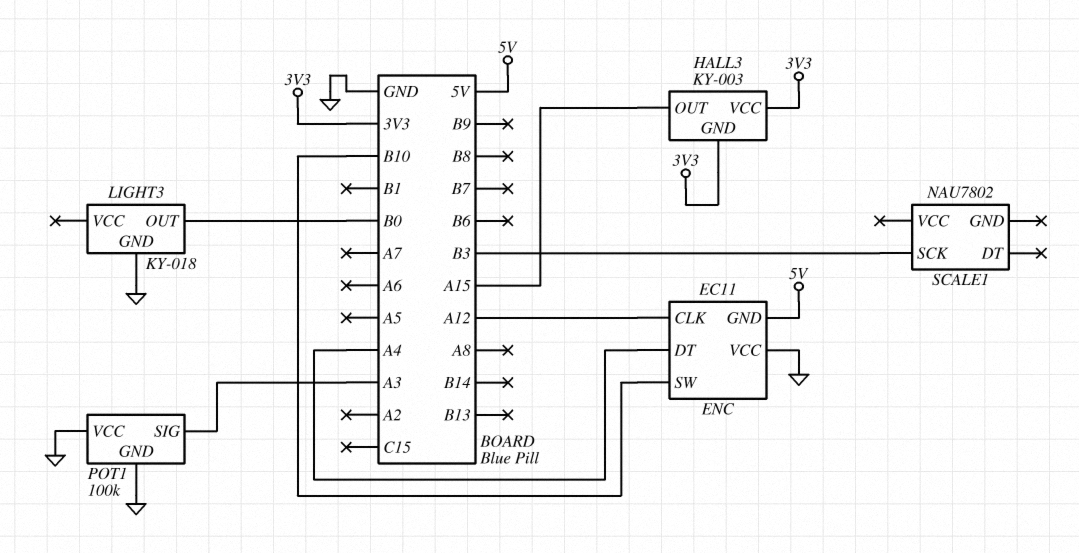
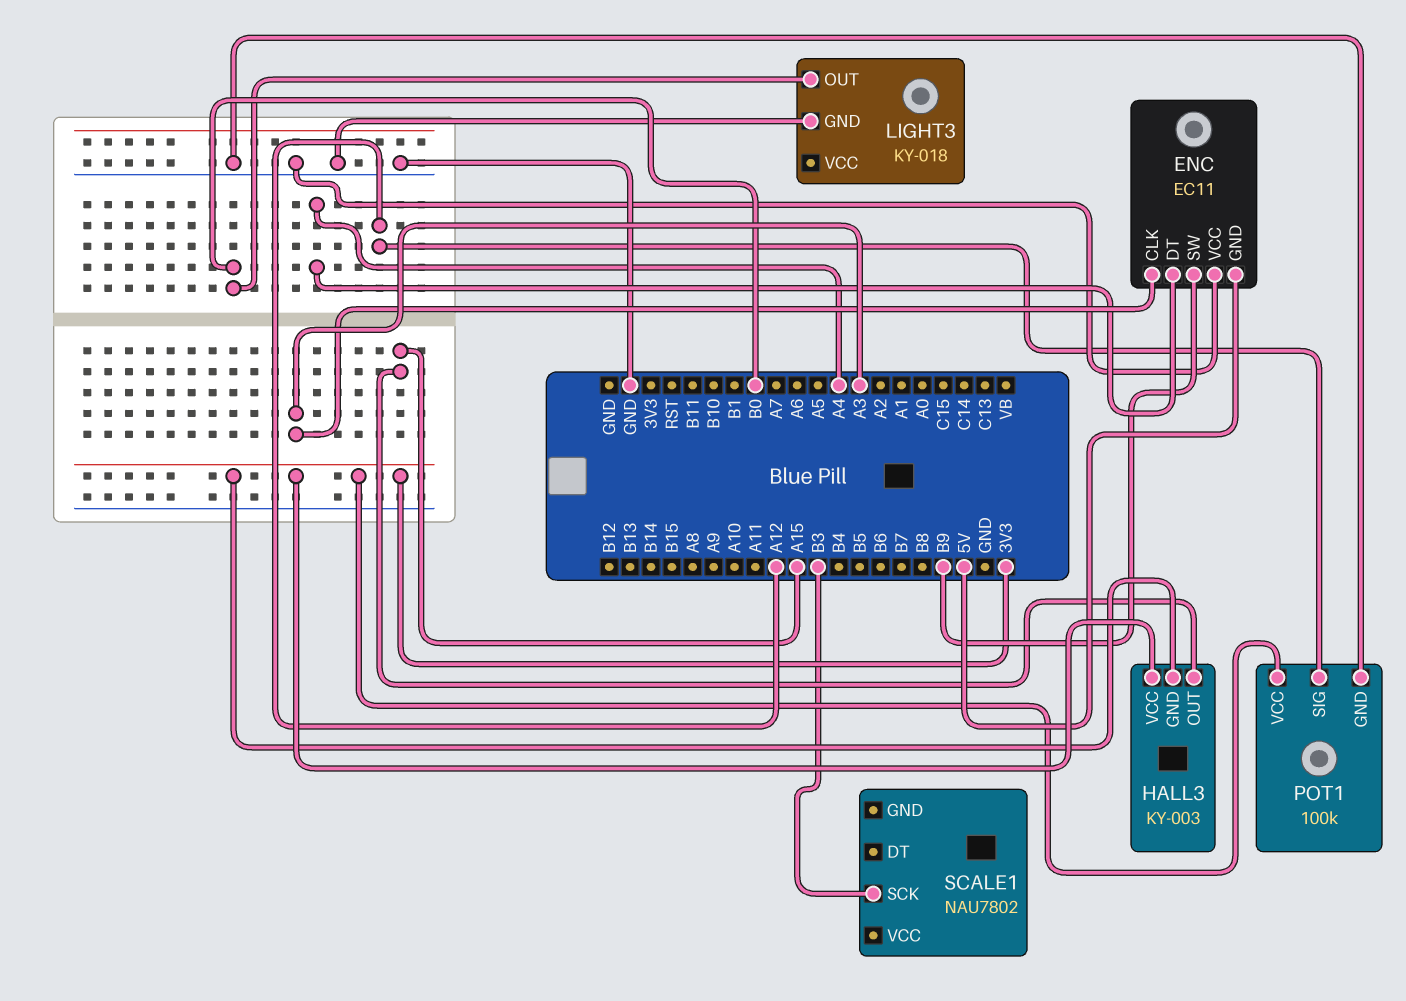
ENC pin CLK: A12 -> A3
ENC pin SW: B10 -> B9
POT1 pin SIG: A3 -> A12
POT1 pin VCC: GND -> 3V3

